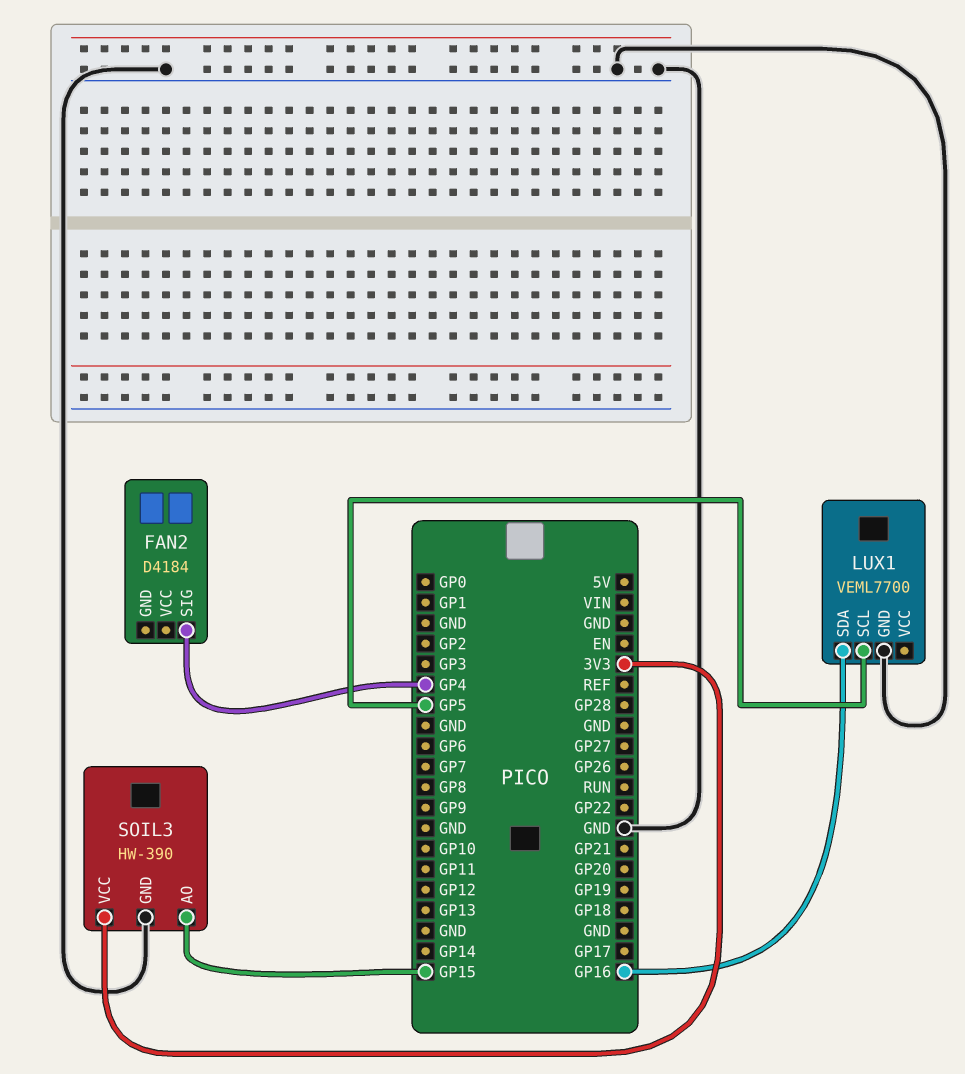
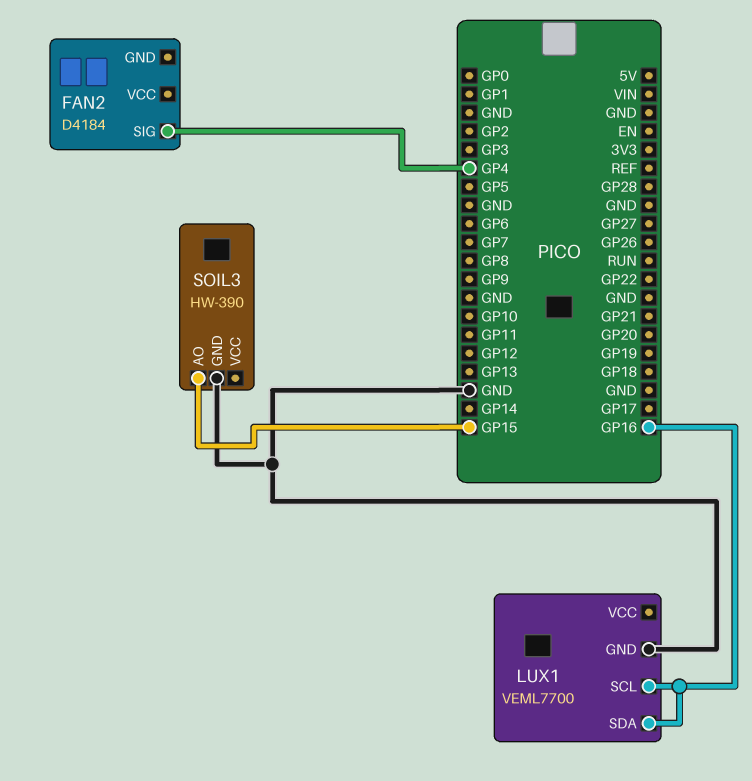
LUX1 pin SCL: GP5 -> GP16
SOIL3 pin VCC: 3V3 -> none

